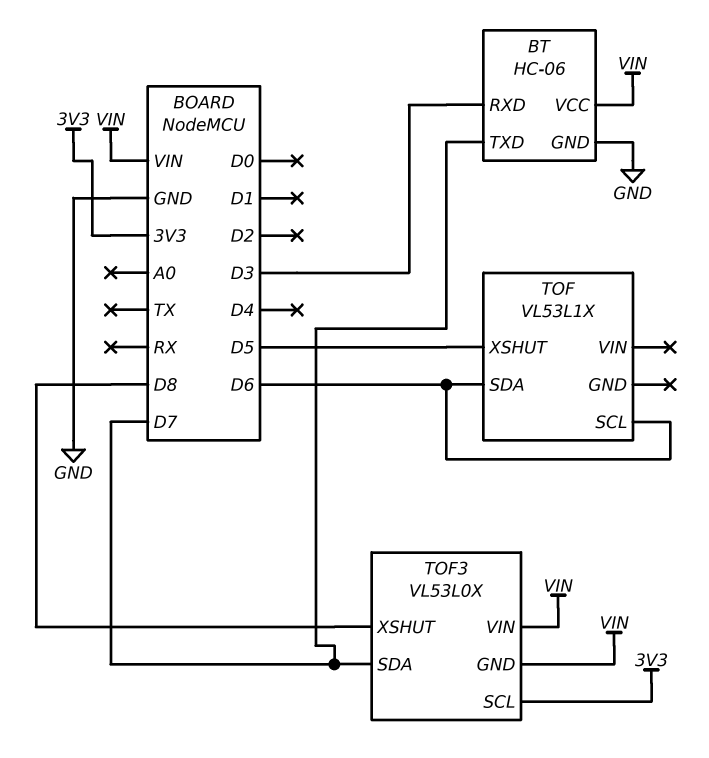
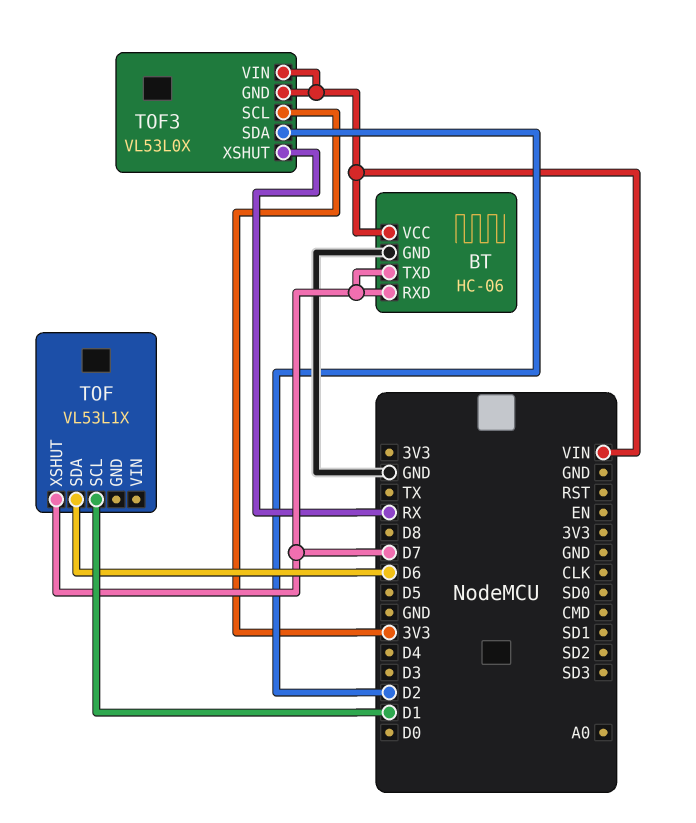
BT pin RXD: D3 -> D7
TOF pin SCL: D6 -> D1
TOF pin XSHUT: D5 -> D7
TOF3 pin SDA: D7 -> D2
TOF3 pin XSHUT: D8 -> RX

